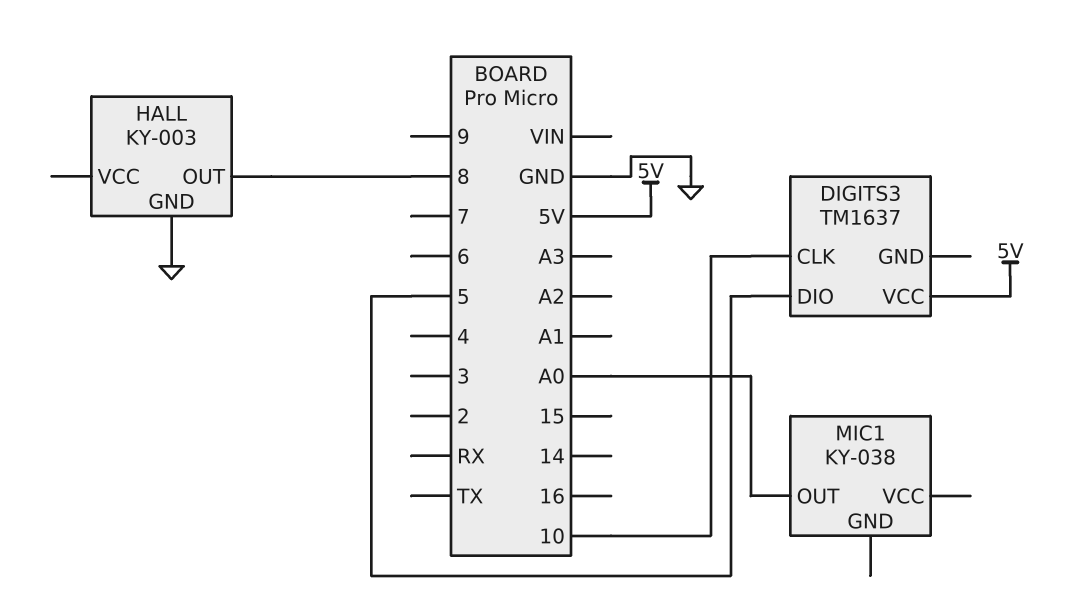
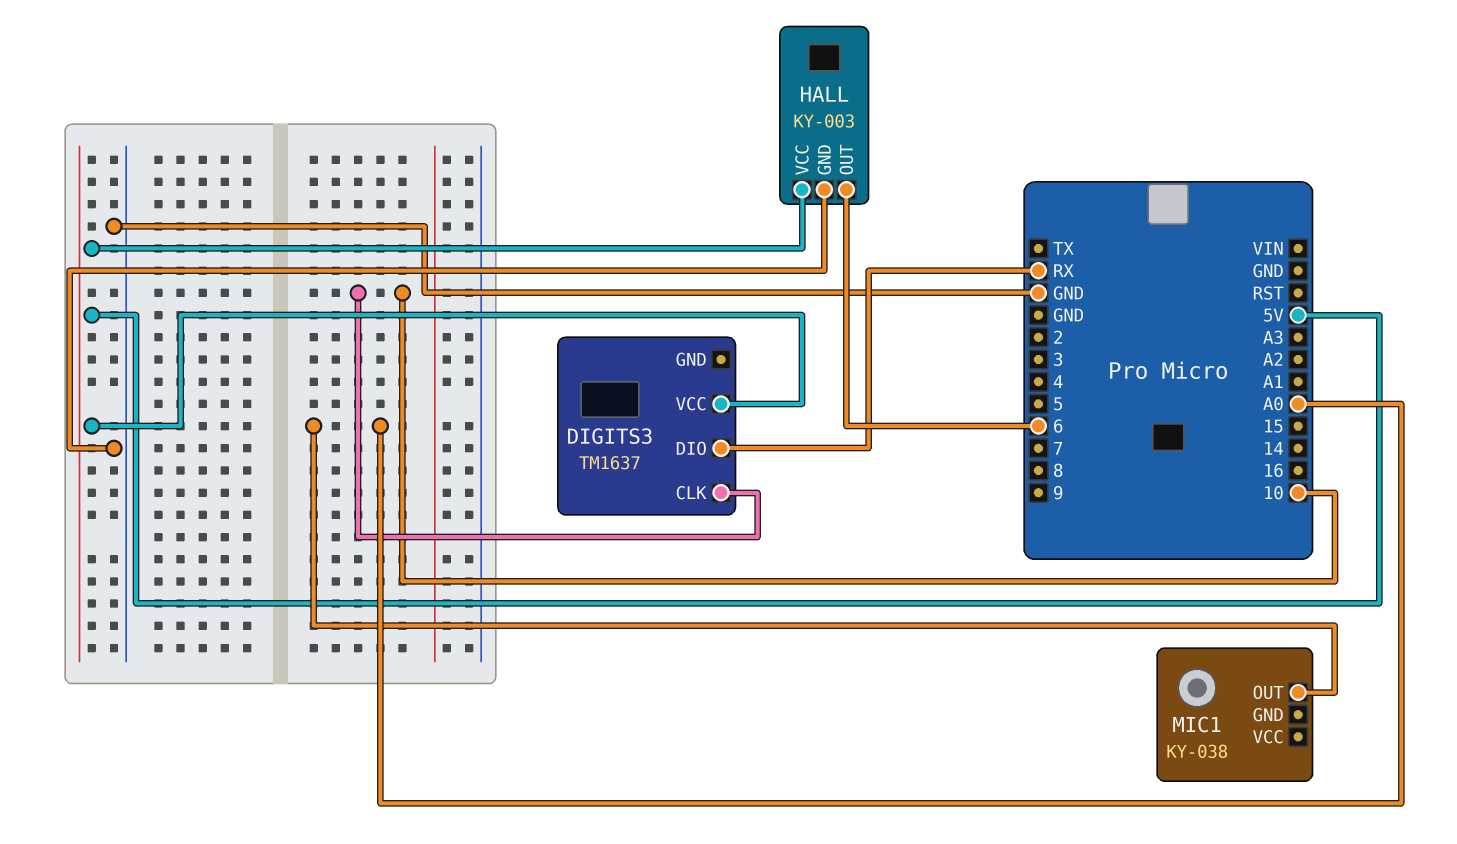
DIGITS3 pin DIO: 5 -> RX
HALL pin OUT: 8 -> 6
HALL pin VCC: none -> 5V

